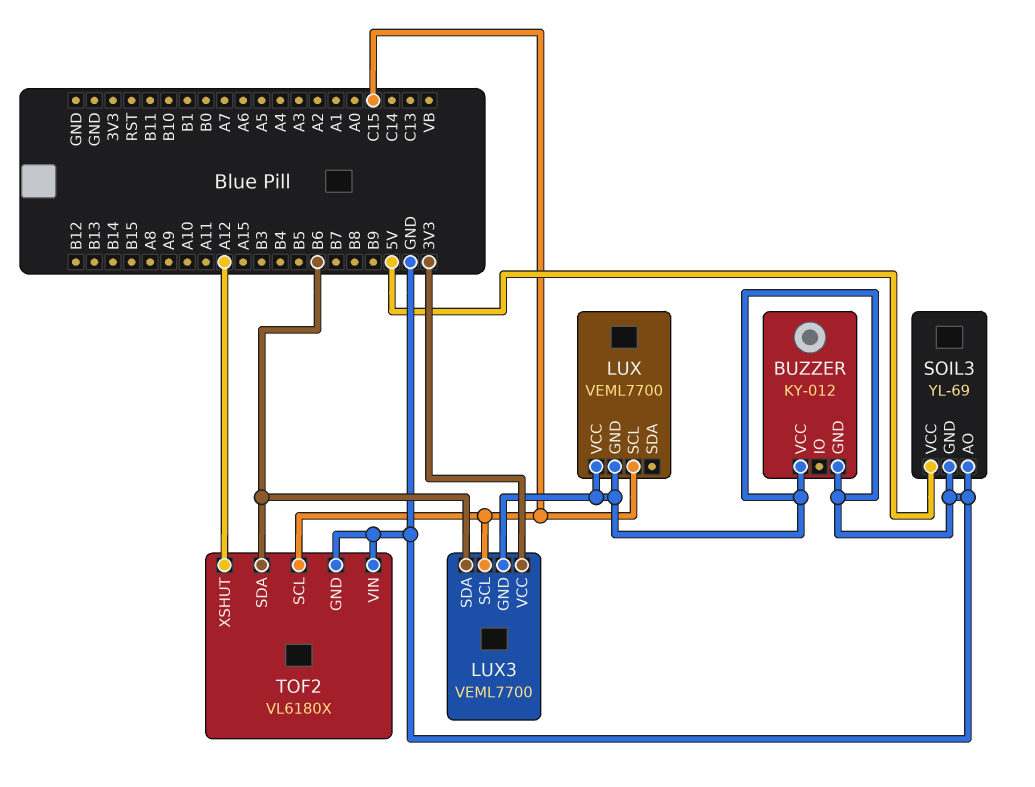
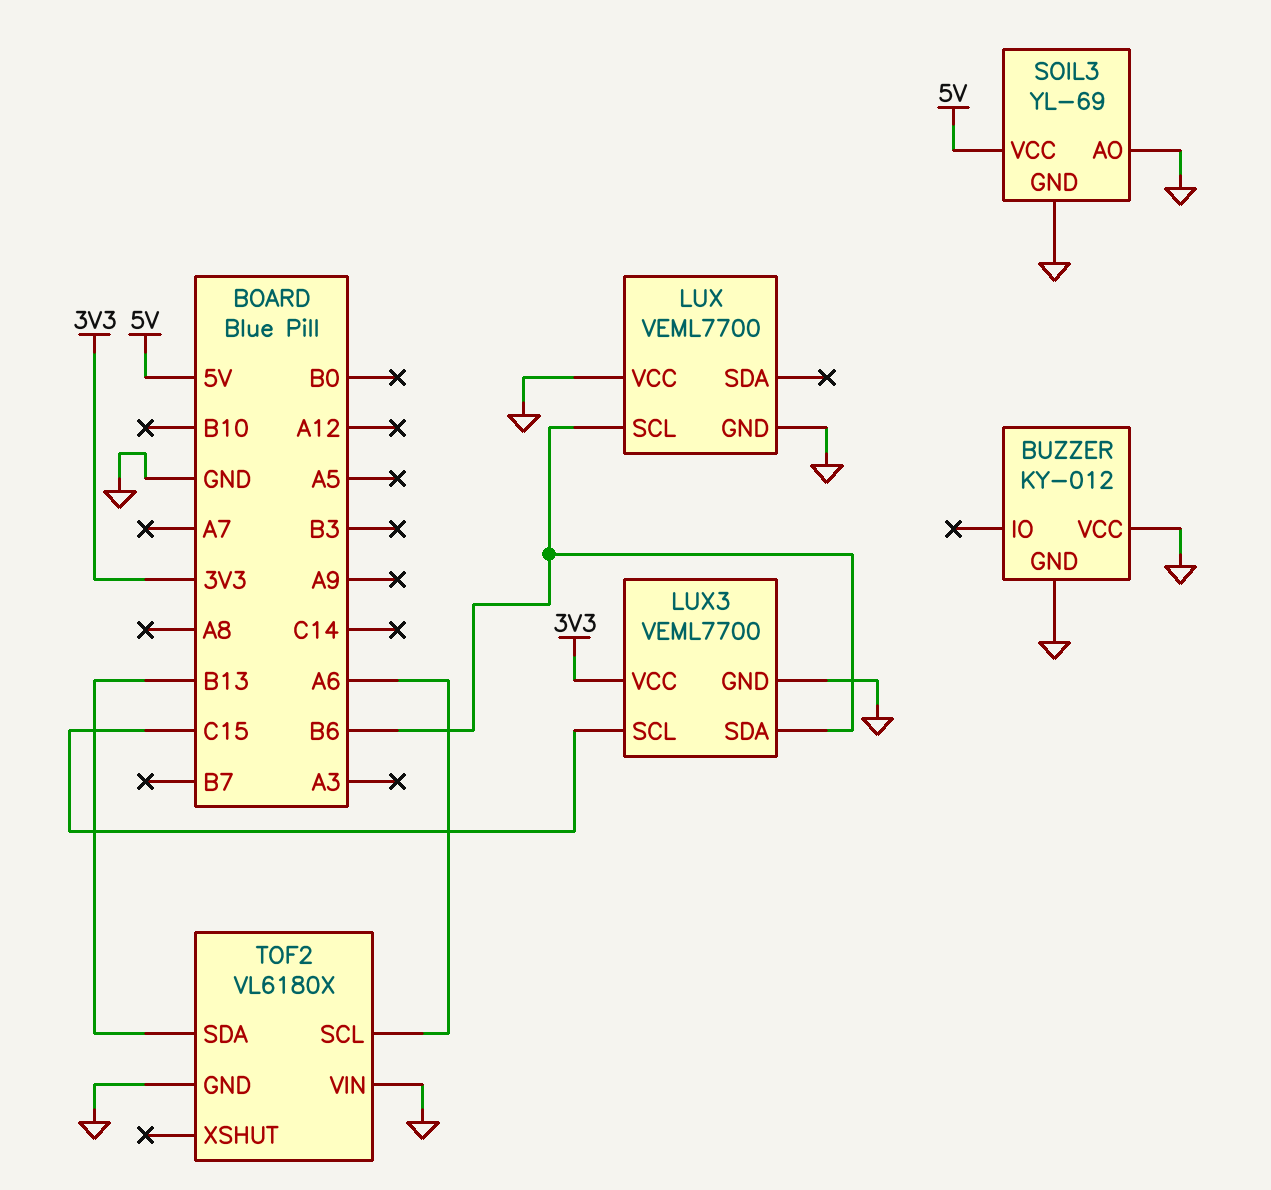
LUX pin SCL: C15 -> B6
TOF2 pin SCL: C15 -> A6
TOF2 pin SDA: B6 -> B13
TOF2 pin XSHUT: A12 -> none

